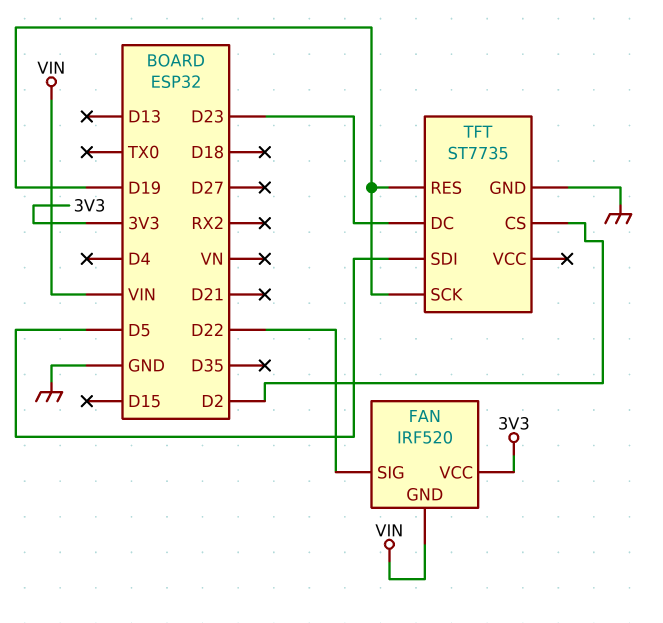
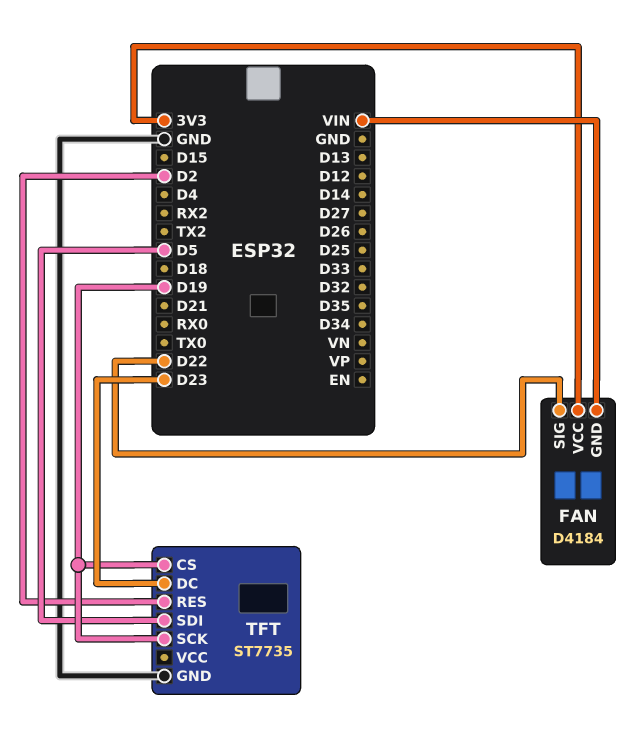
FAN: IRF520 -> D4184
TFT pin CS: D2 -> D19
TFT pin RES: D19 -> D2

